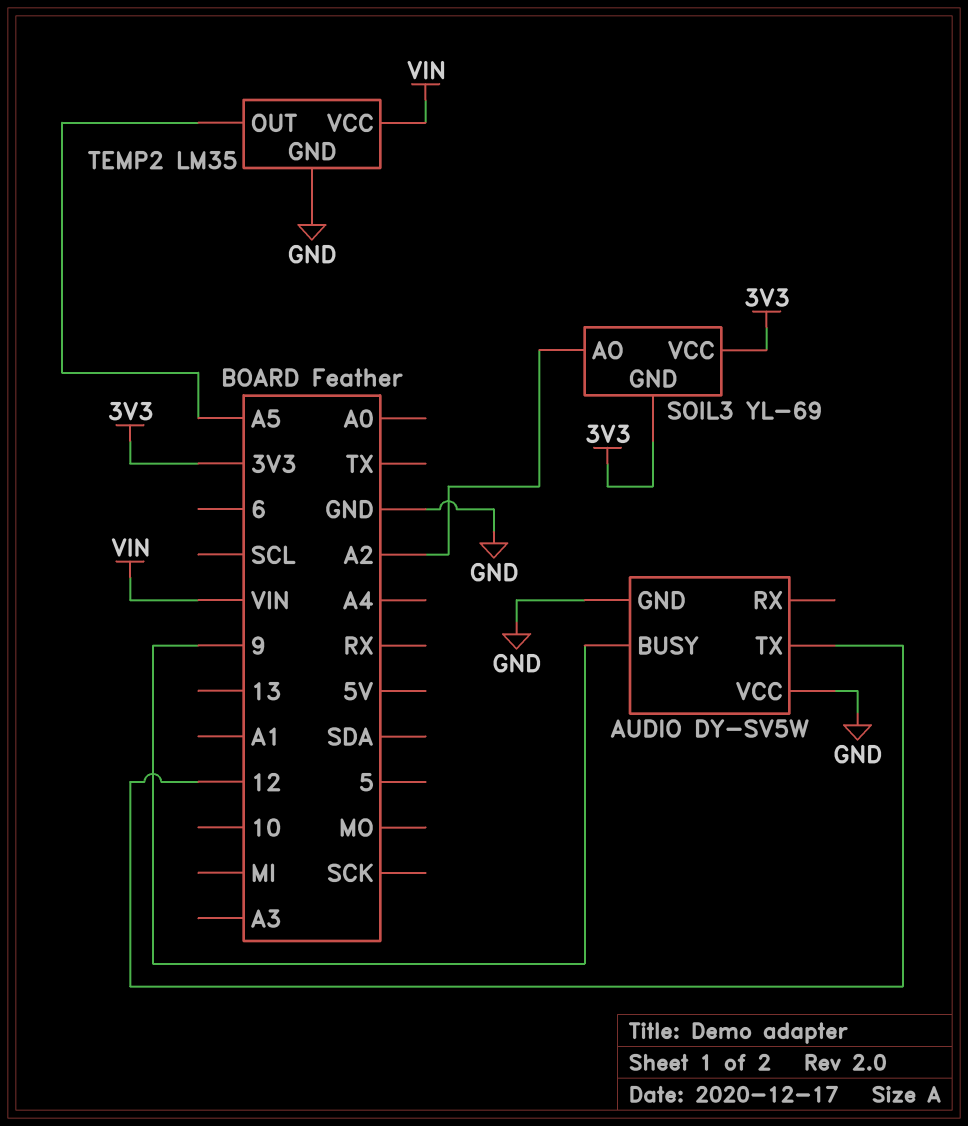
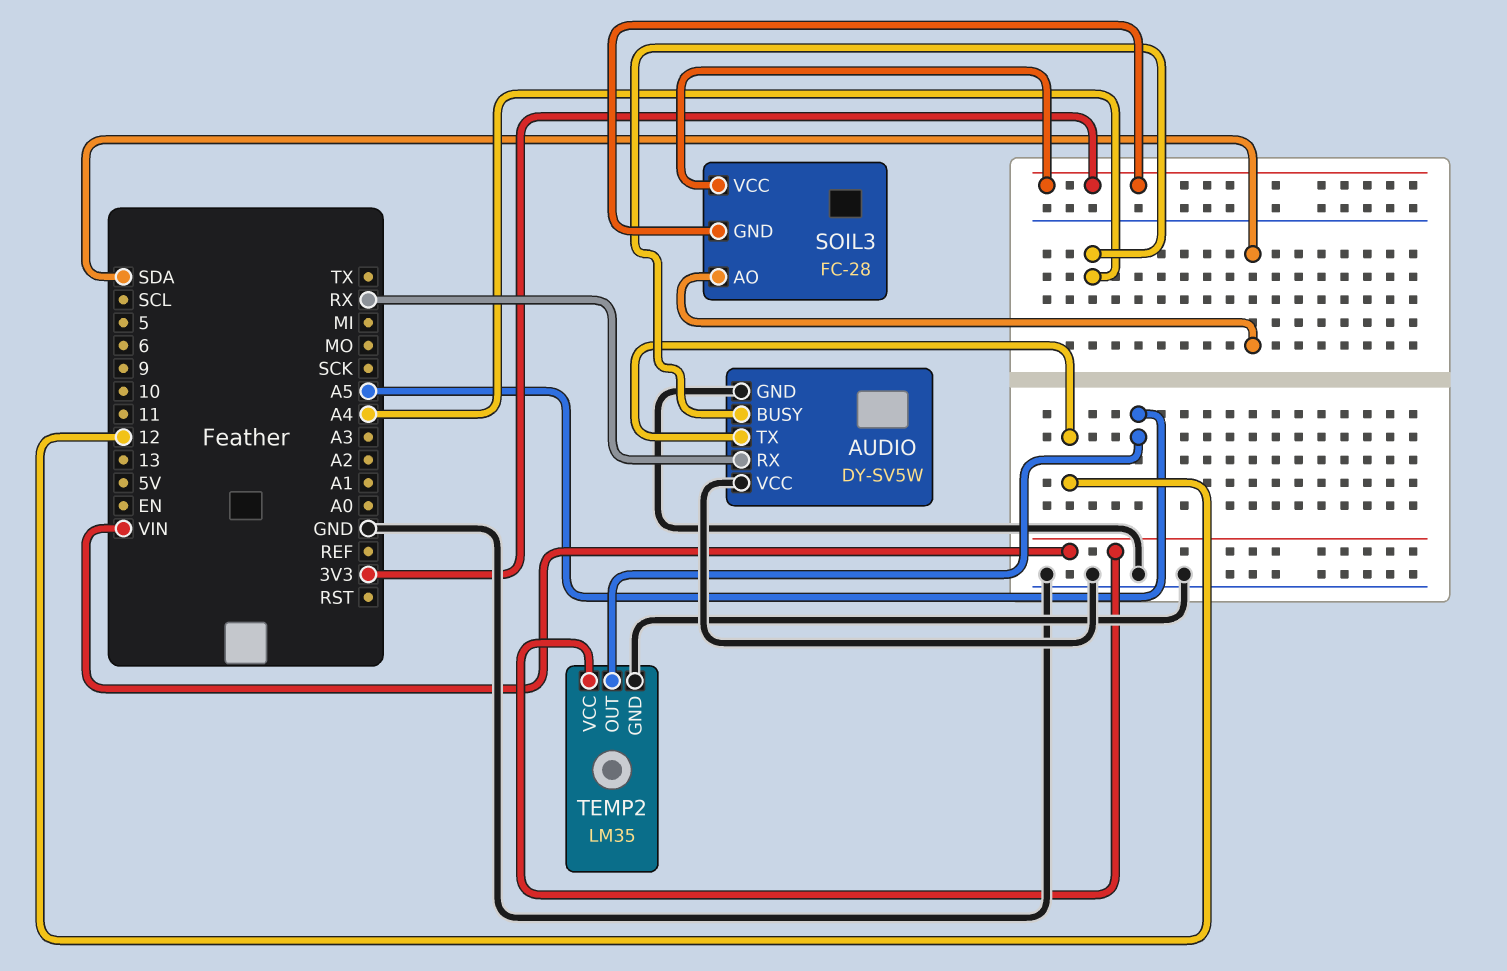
AUDIO pin BUSY: 9 -> A4
AUDIO pin RX: none -> RX
SOIL3: YL-69 -> FC-28
SOIL3 pin AO: A2 -> SDA

